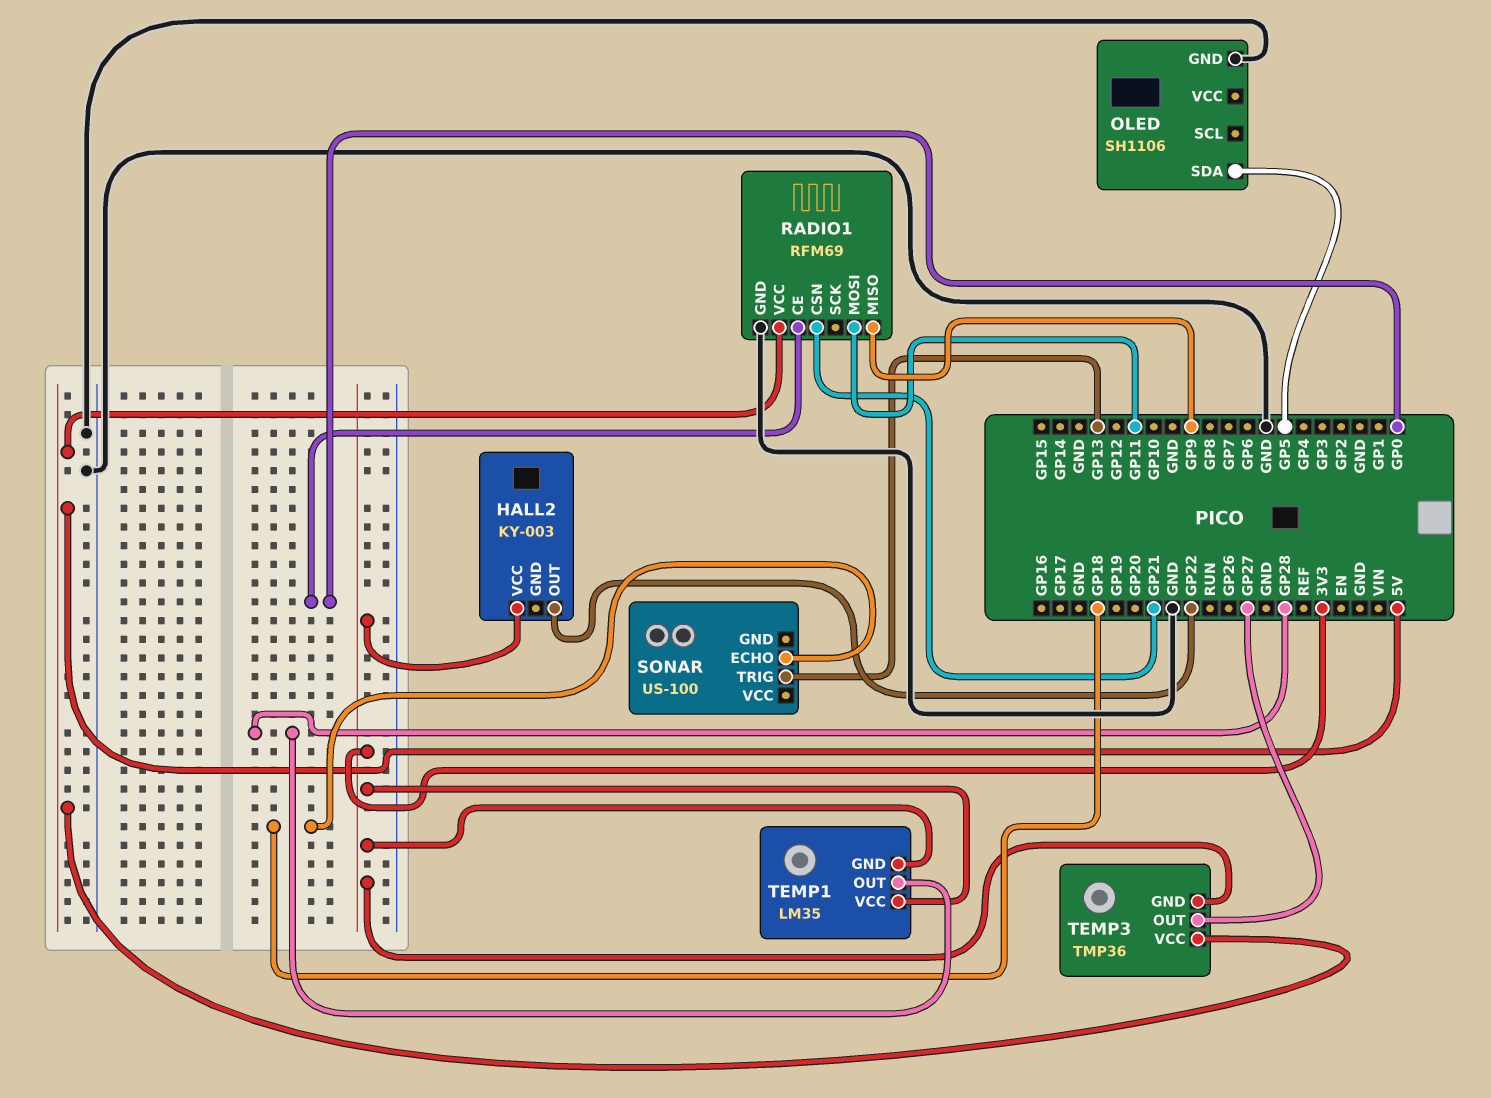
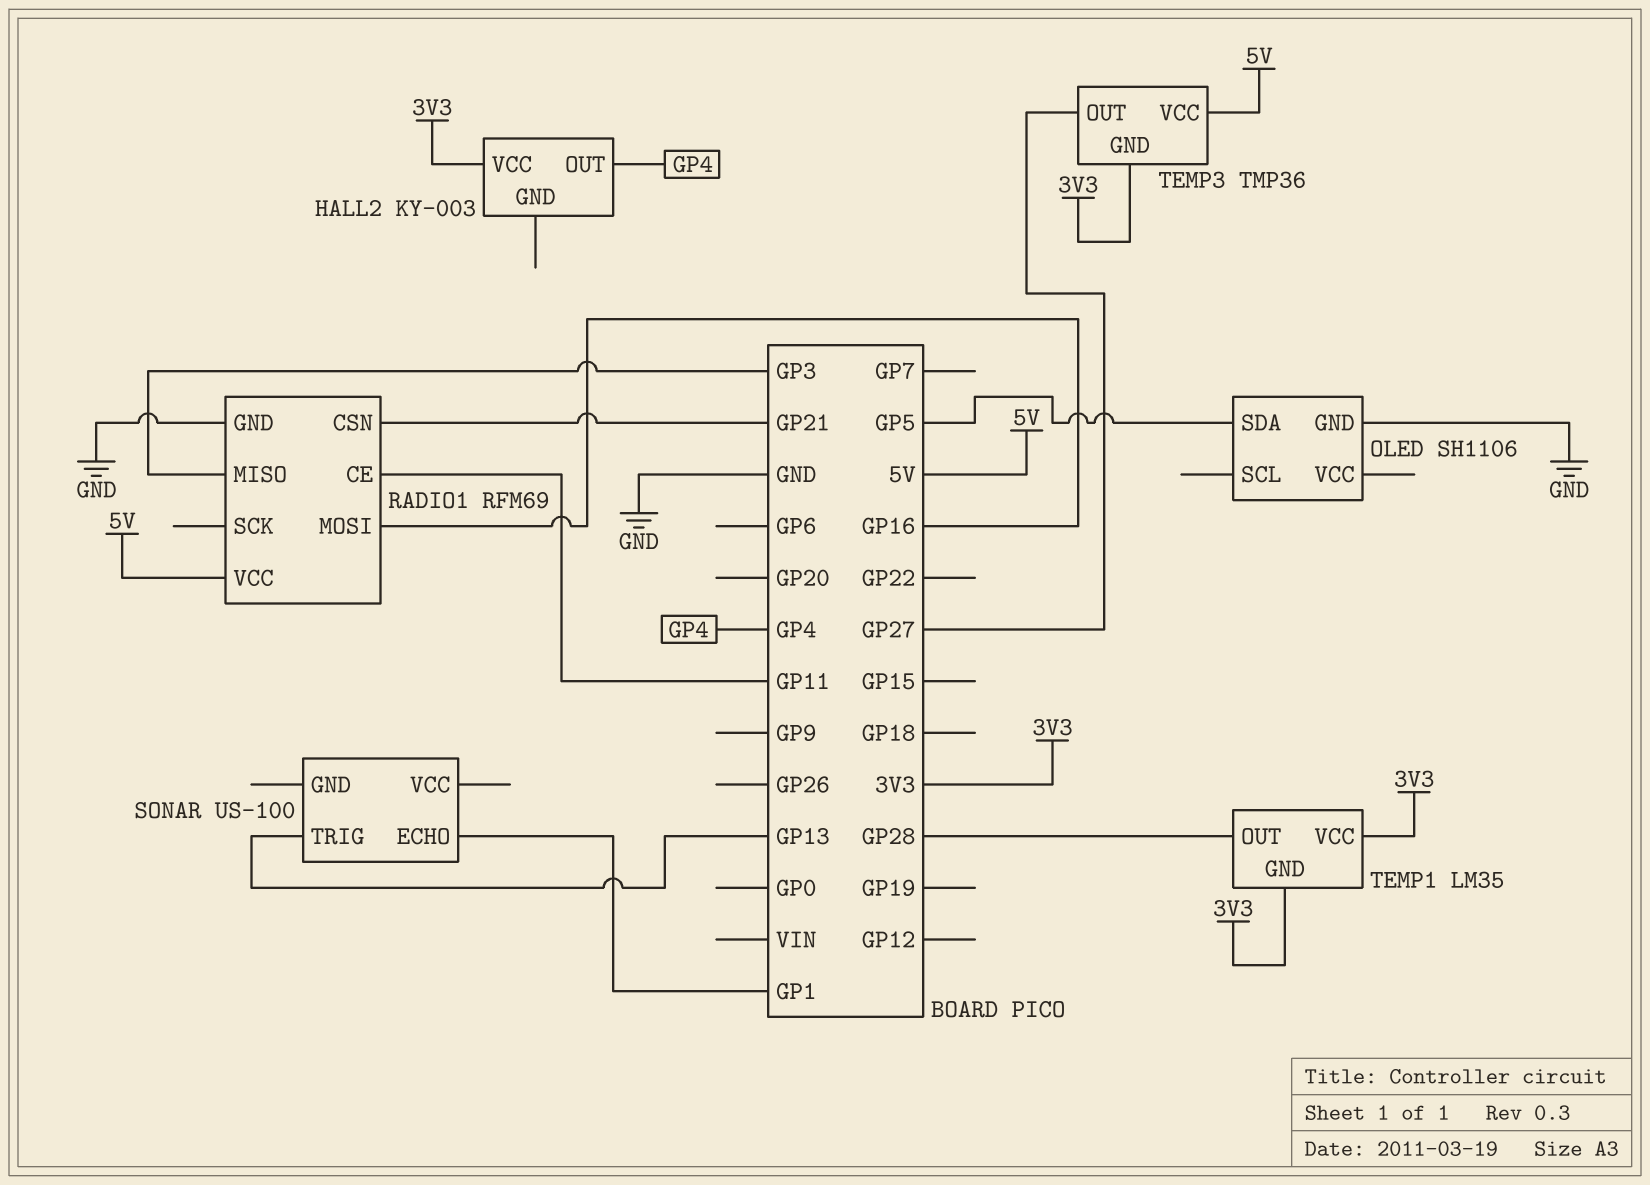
HALL2 pin OUT: GP22 -> GP4
RADIO1 pin CE: GP0 -> GP11
RADIO1 pin MISO: GP9 -> GP3
RADIO1 pin MOSI: GP11 -> GP16
SONAR pin ECHO: GP18 -> GP1

